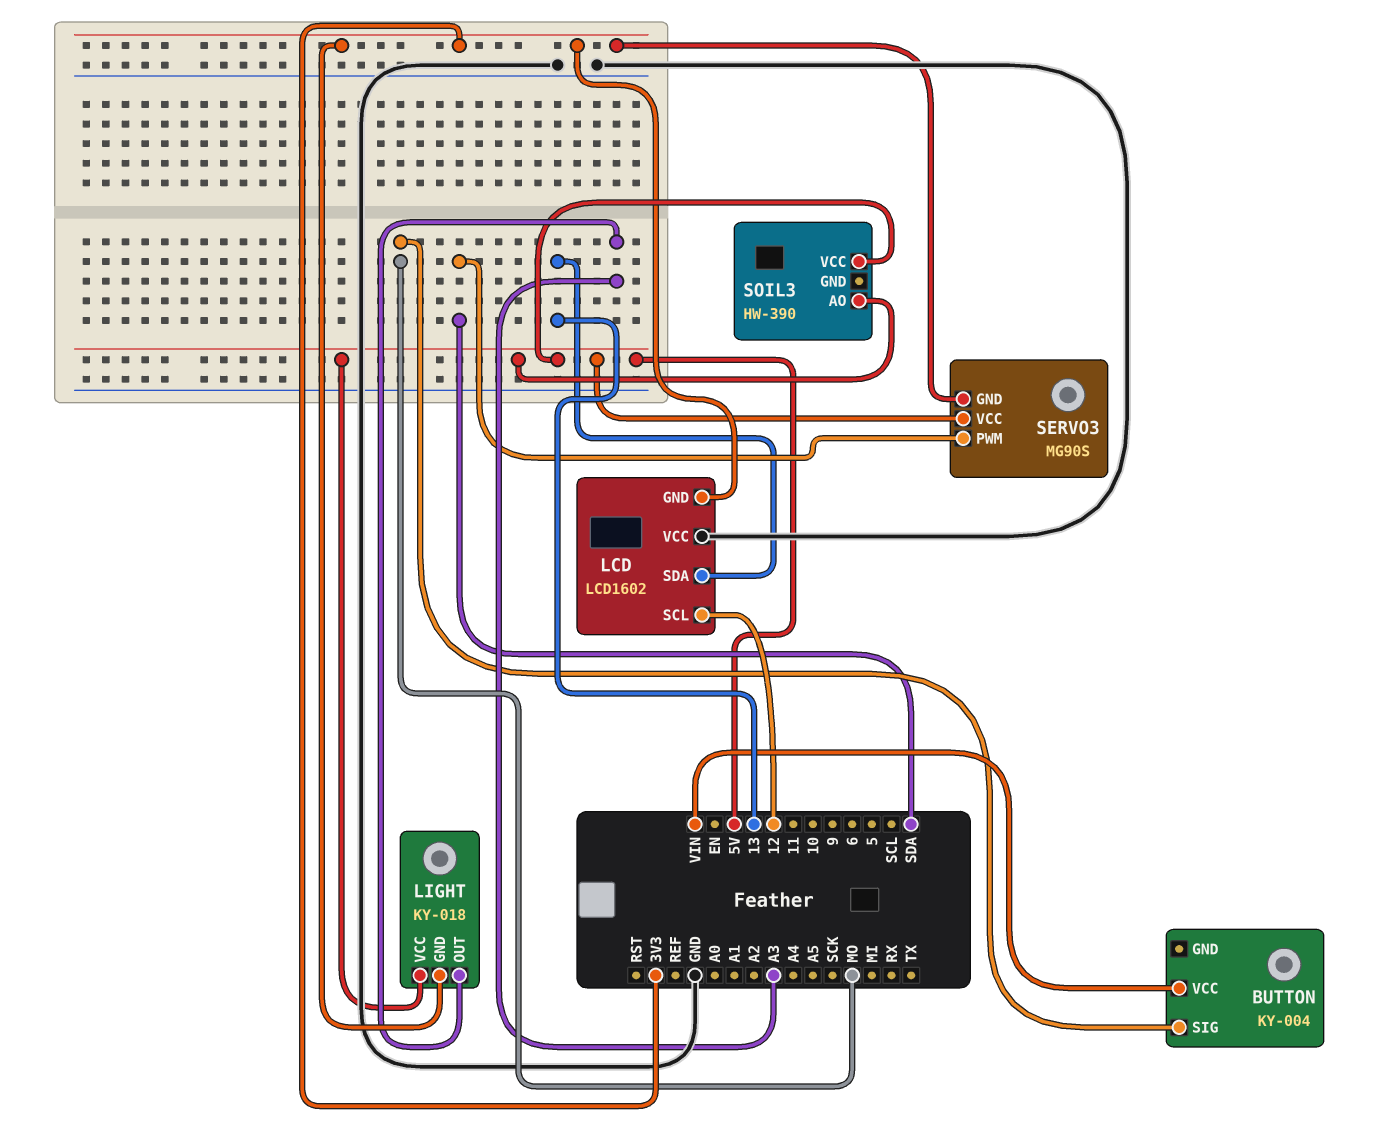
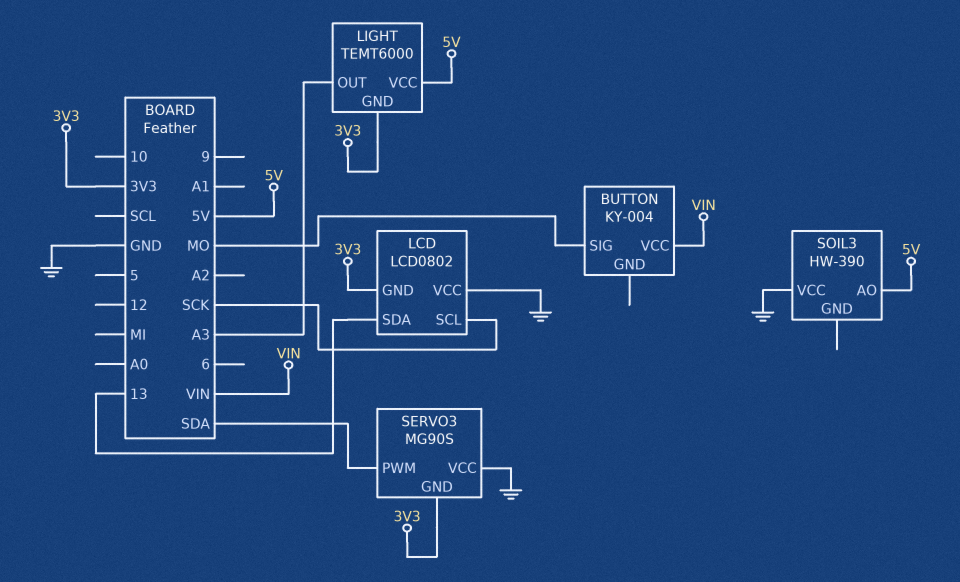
LCD: LCD1602 -> LCD0802
LCD pin SCL: 12 -> SCK
LIGHT: KY-018 -> TEMT6000
SERVO3 pin VCC: 5V -> GND
SOIL3 pin VCC: 5V -> GND

